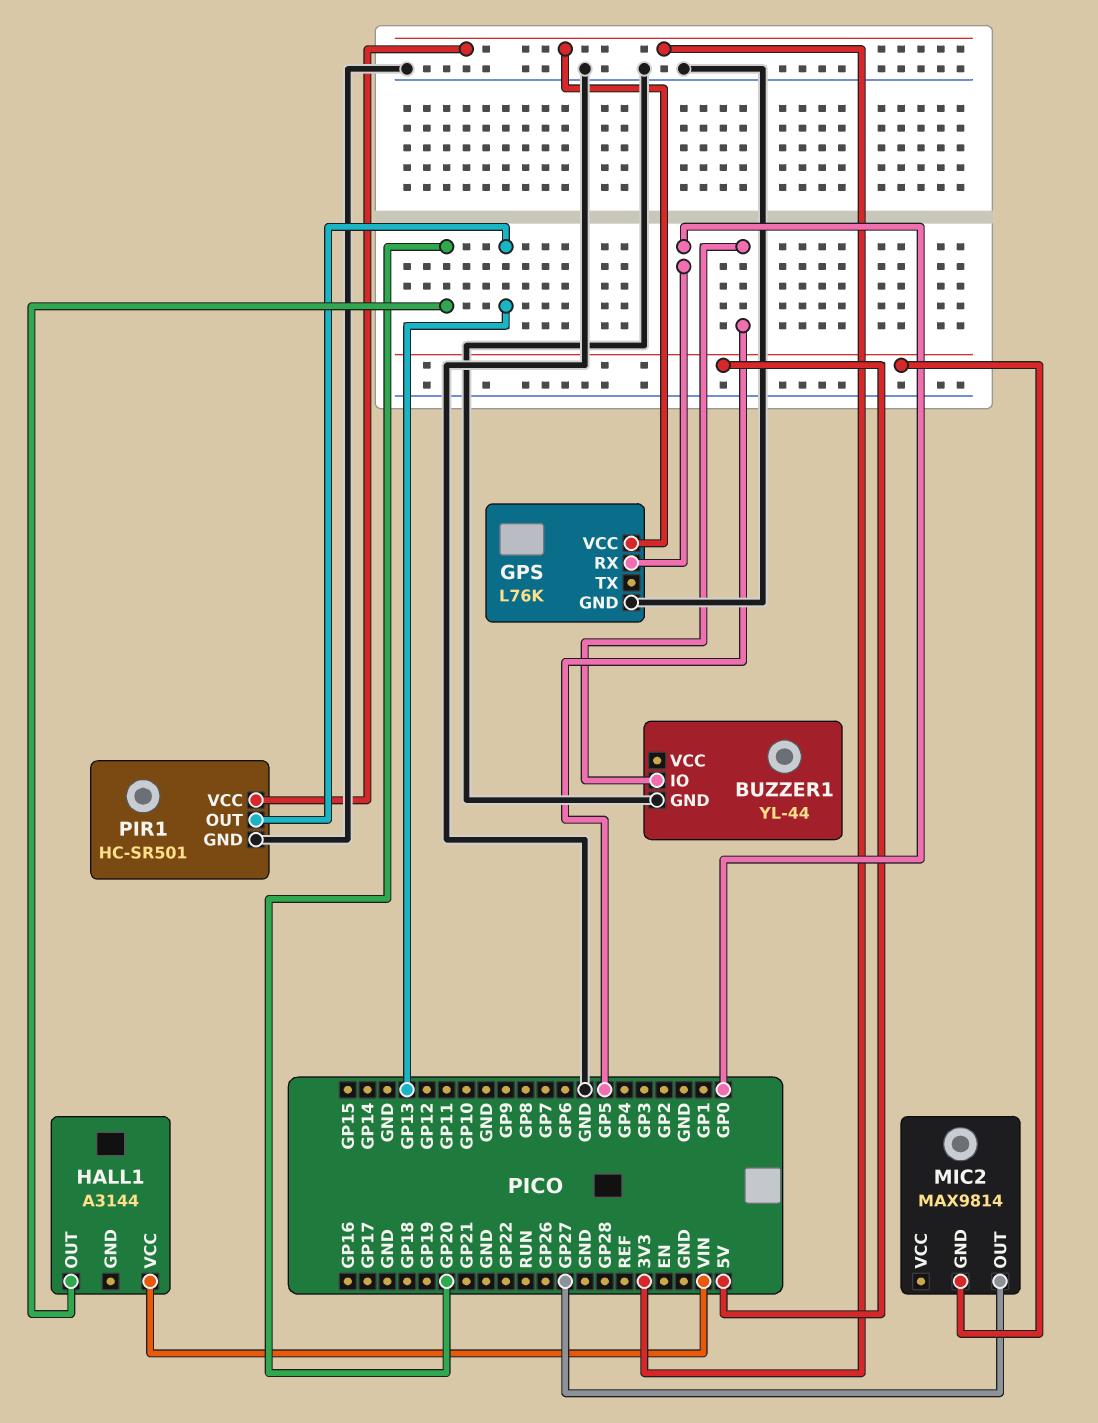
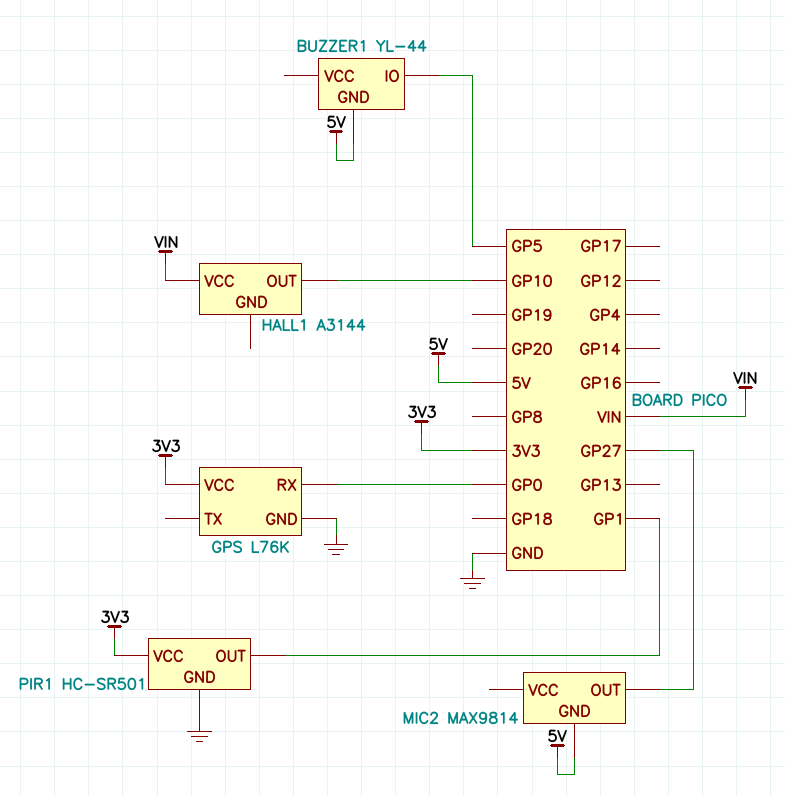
BUZZER1 pin GND: GND -> 5V
HALL1 pin OUT: GP20 -> GP10
PIR1 pin OUT: GP13 -> GP1

